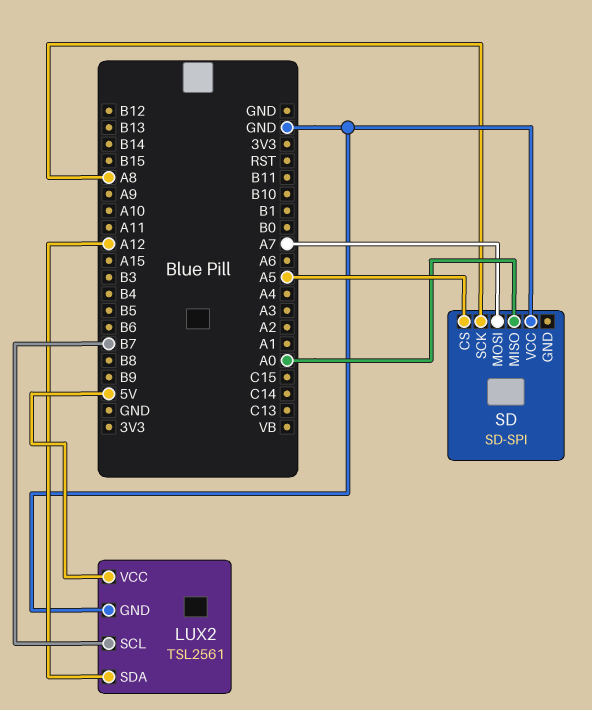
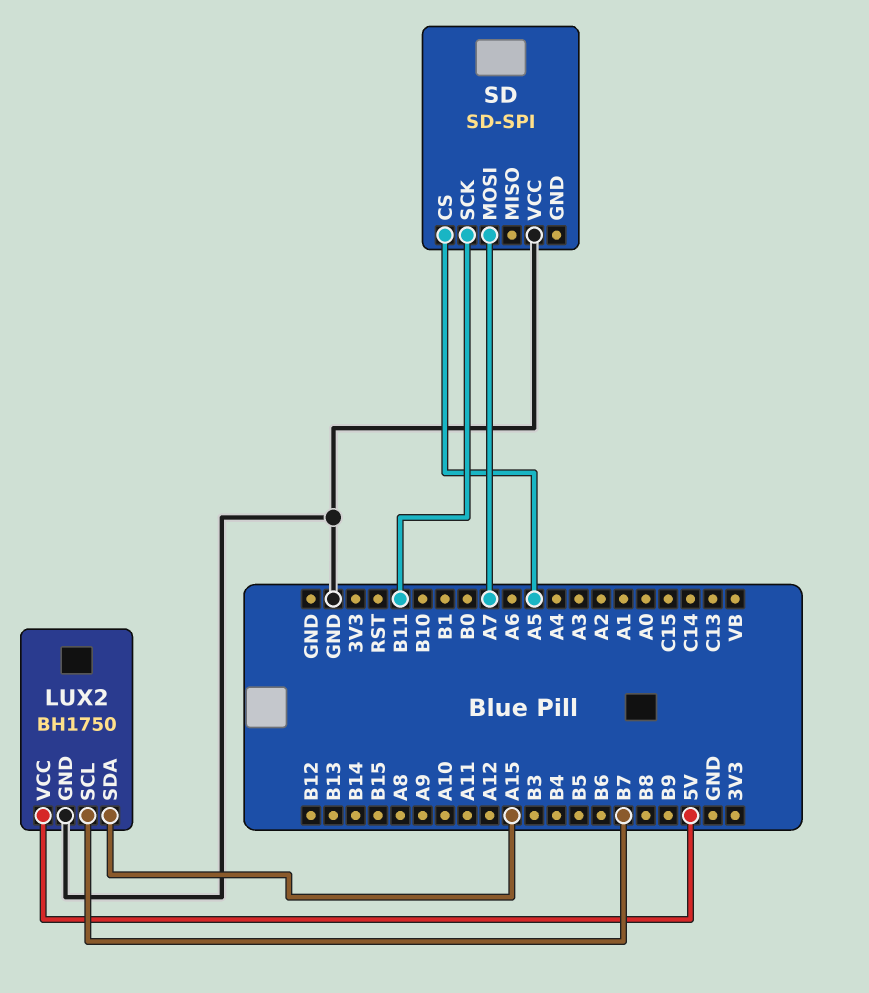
LUX2: TSL2561 -> BH1750
LUX2 pin SDA: A12 -> A15
SD pin MISO: A0 -> none
SD pin SCK: A8 -> B11

